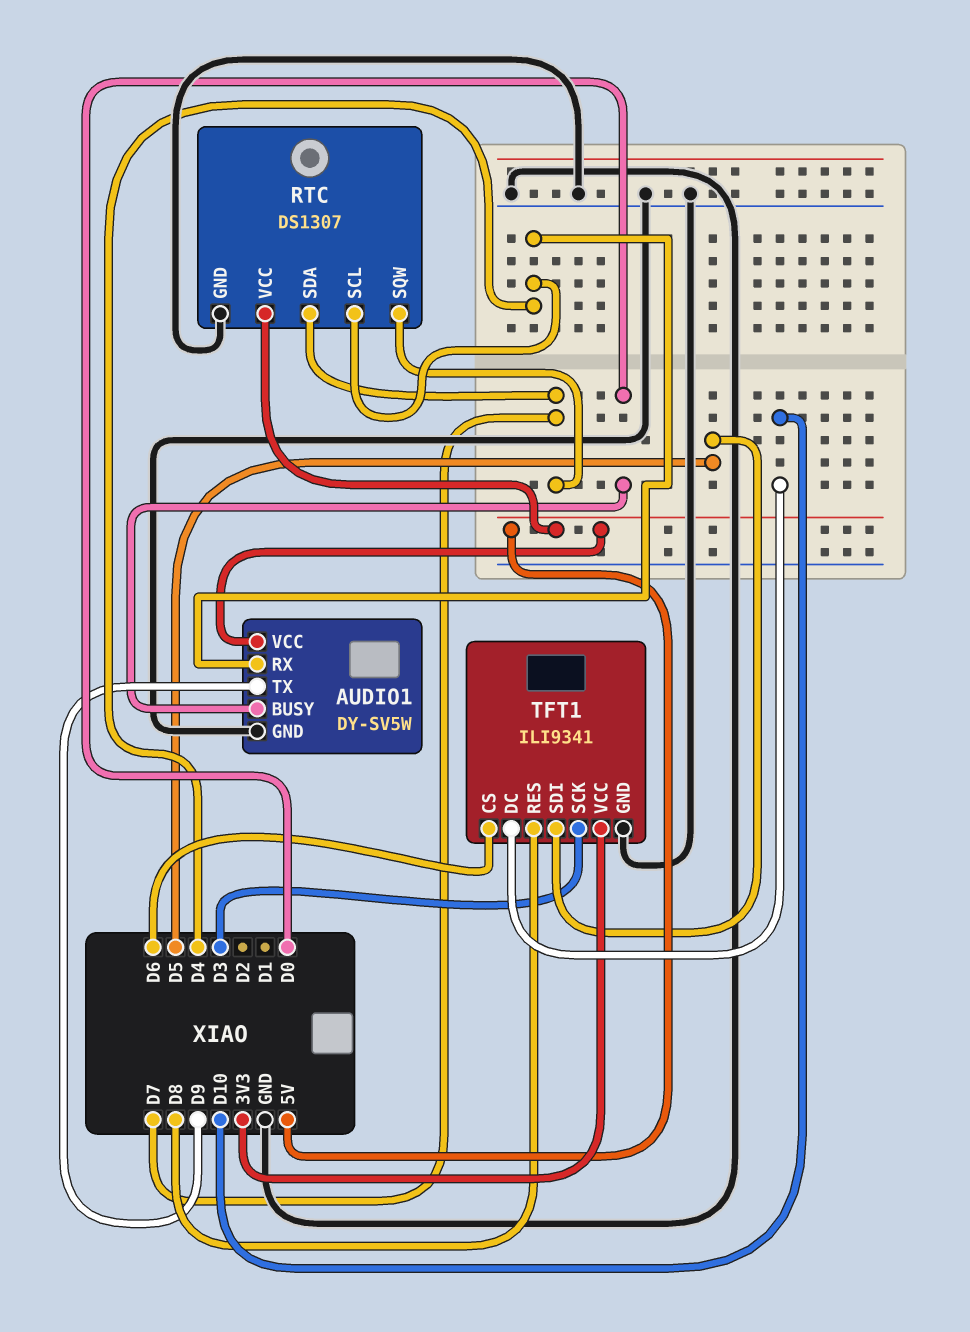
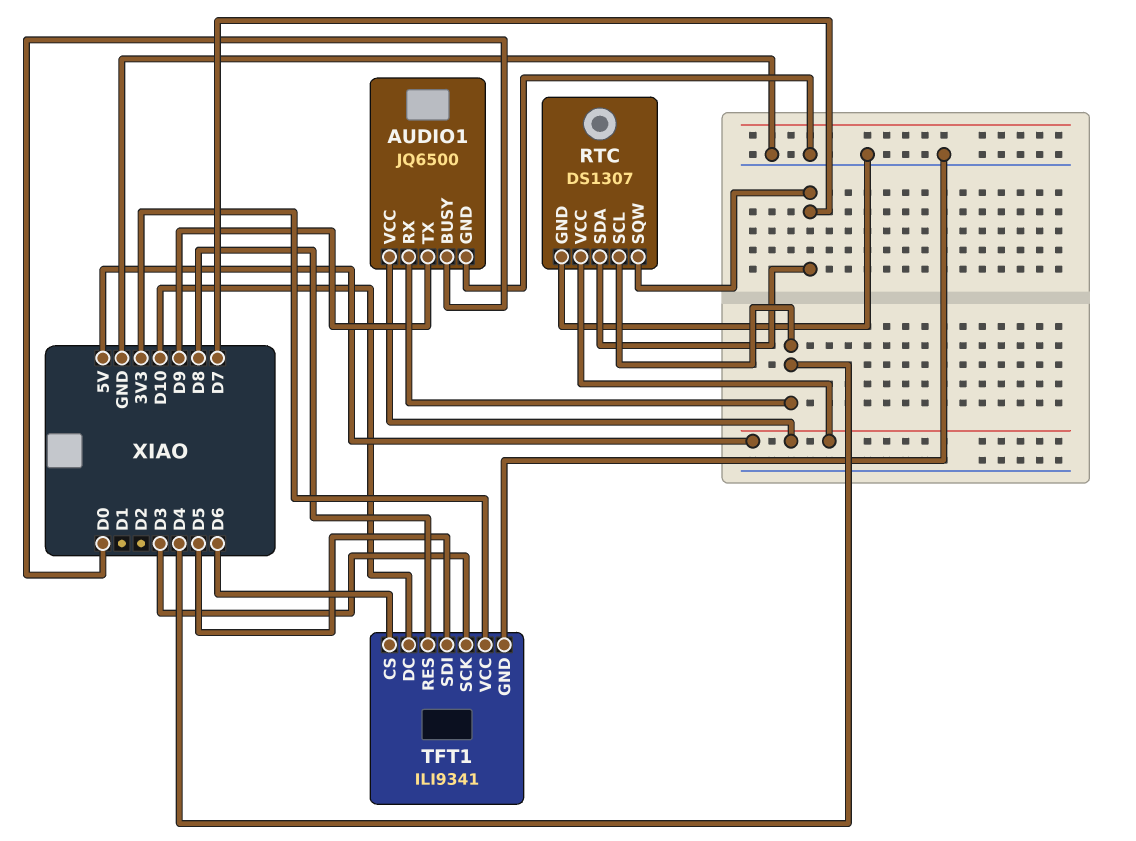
AUDIO1: DY-SV5W -> JQ6500

